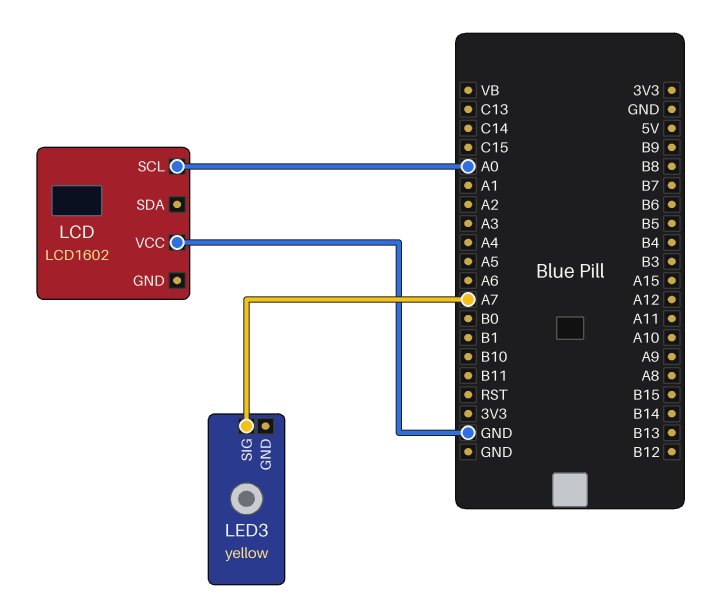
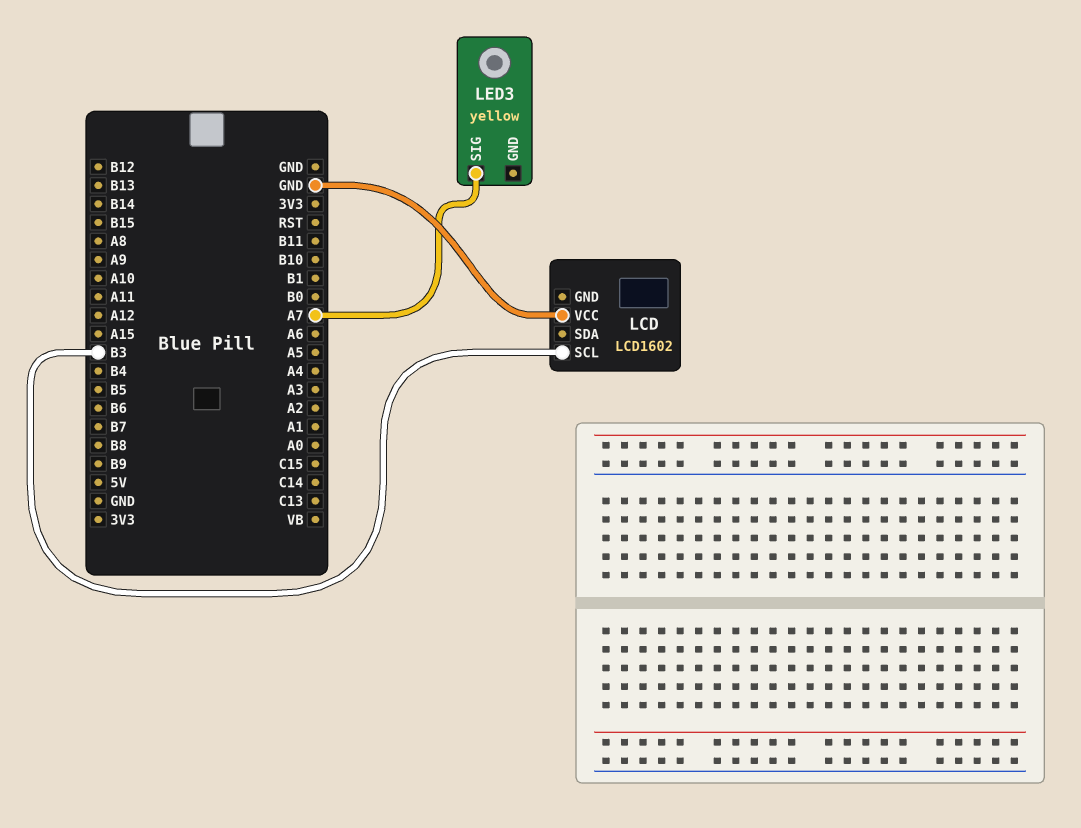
LCD pin SCL: A0 -> B3

